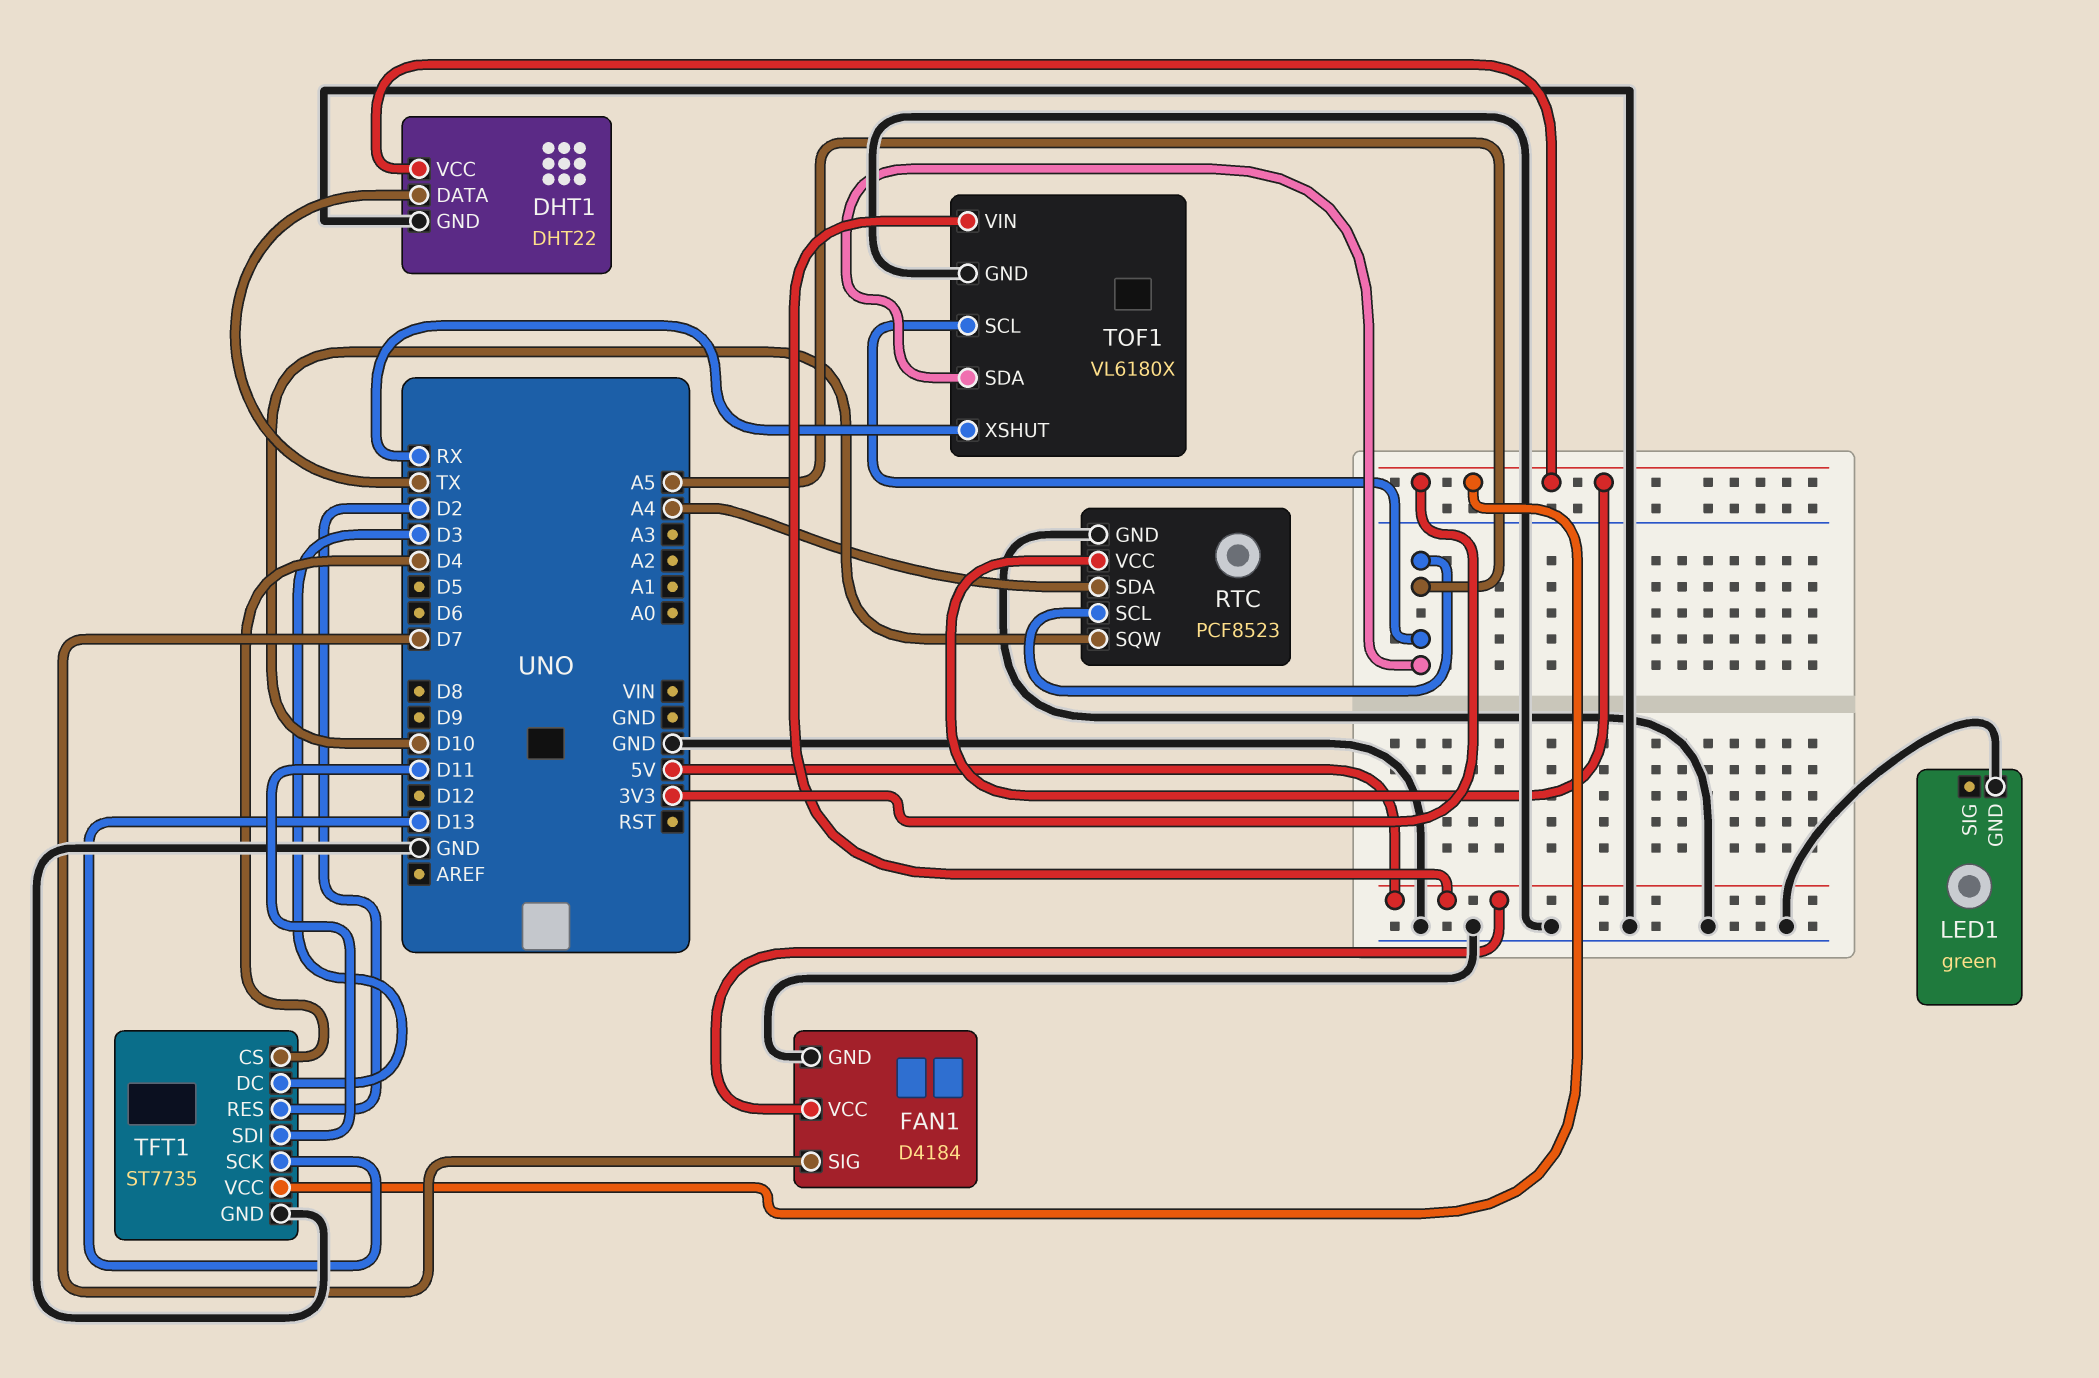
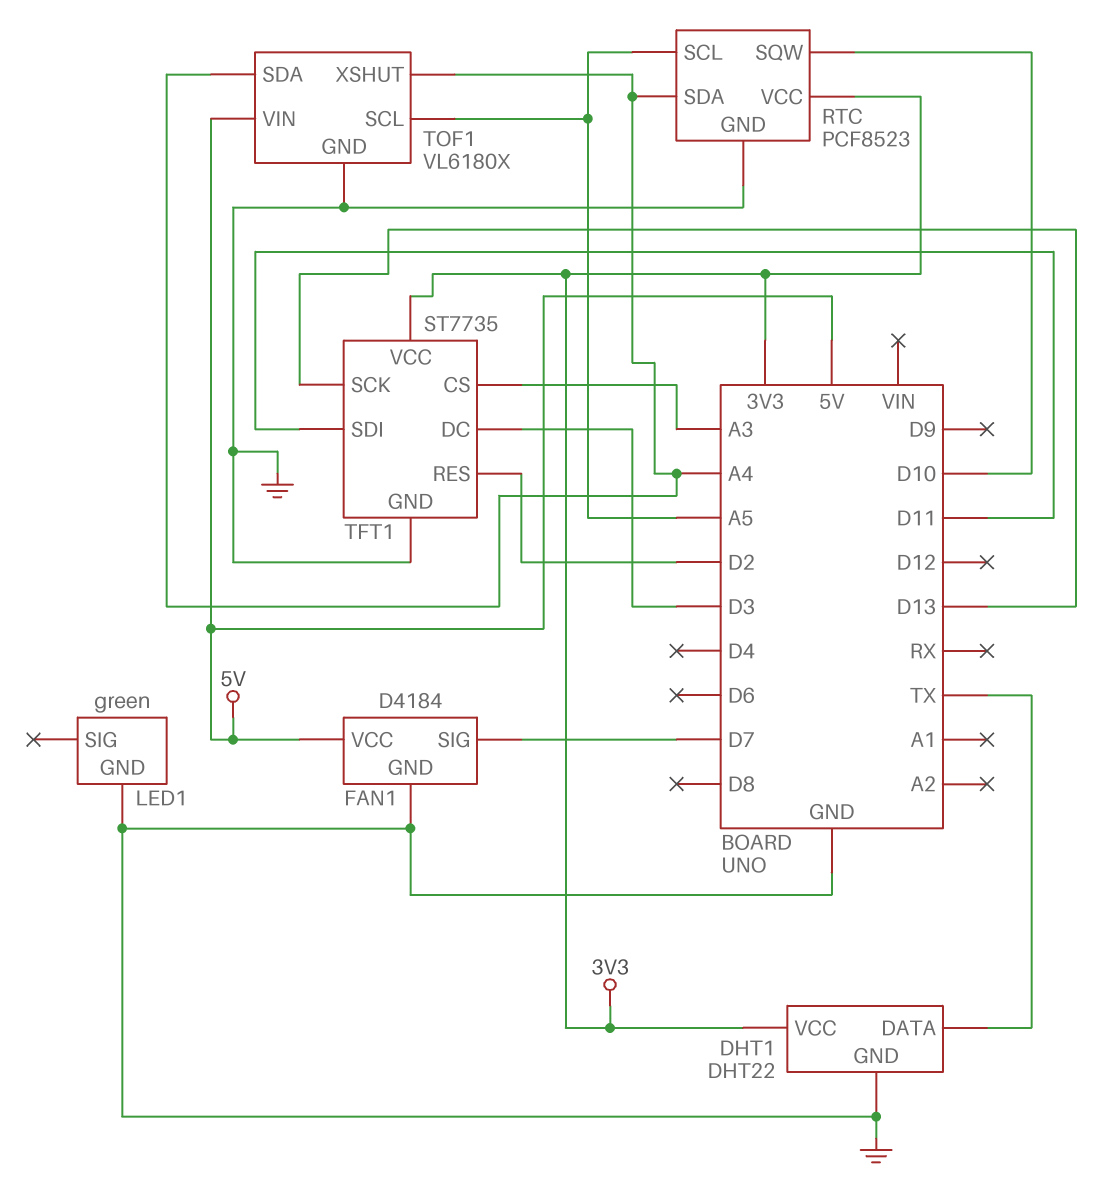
TFT1 pin CS: D4 -> A3
TOF1 pin SDA: A5 -> A4
TOF1 pin XSHUT: RX -> A4

